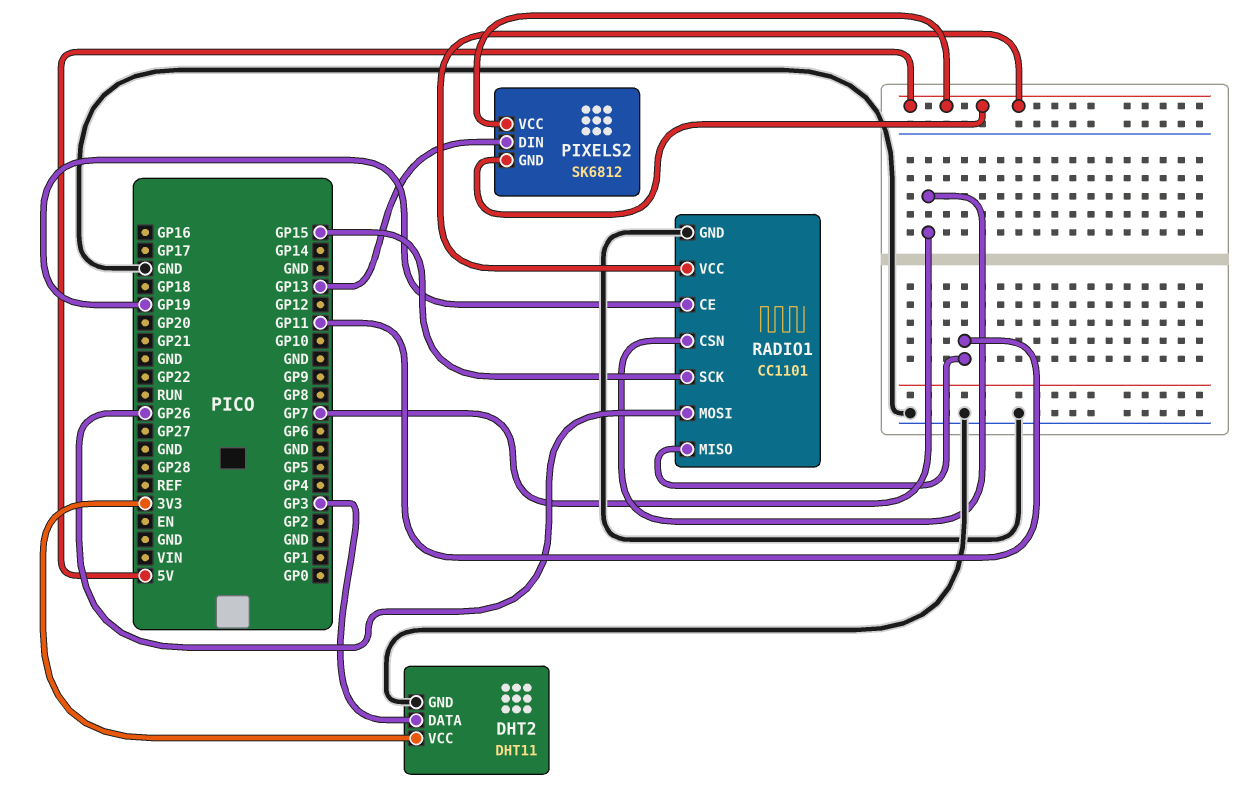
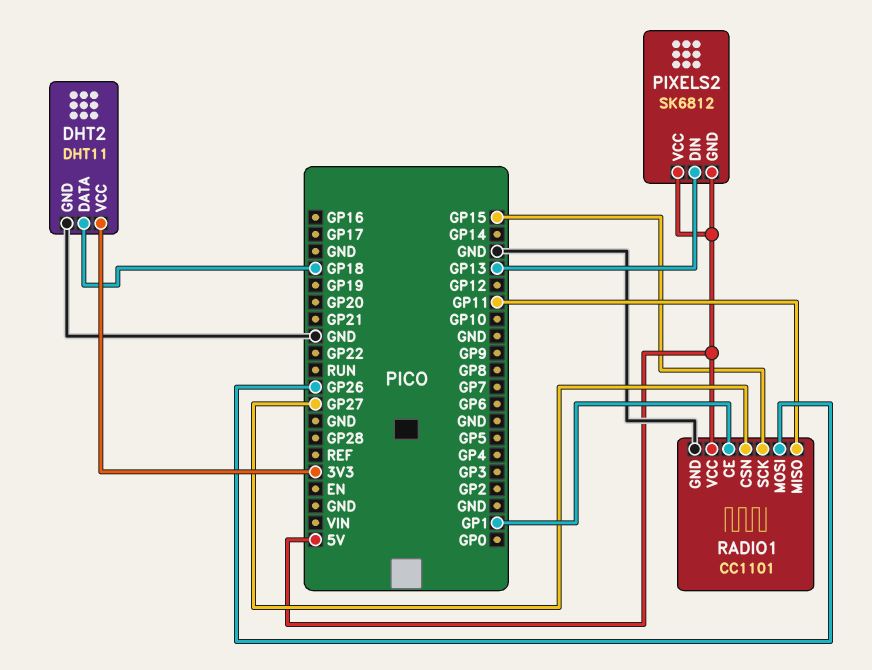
DHT2 pin DATA: GP3 -> GP18
RADIO1 pin CE: GP19 -> GP1
RADIO1 pin CSN: GP7 -> GP27

